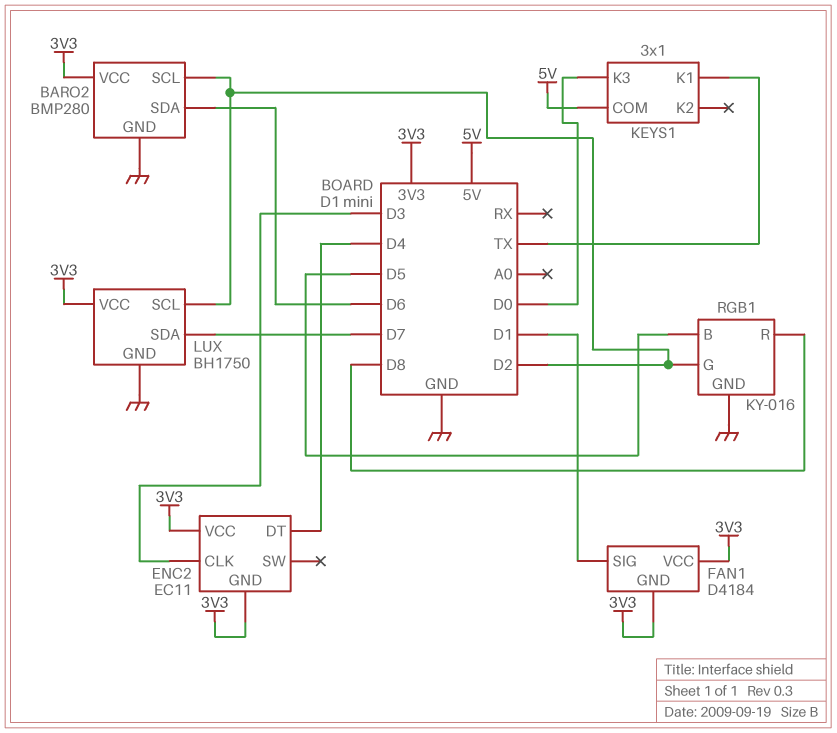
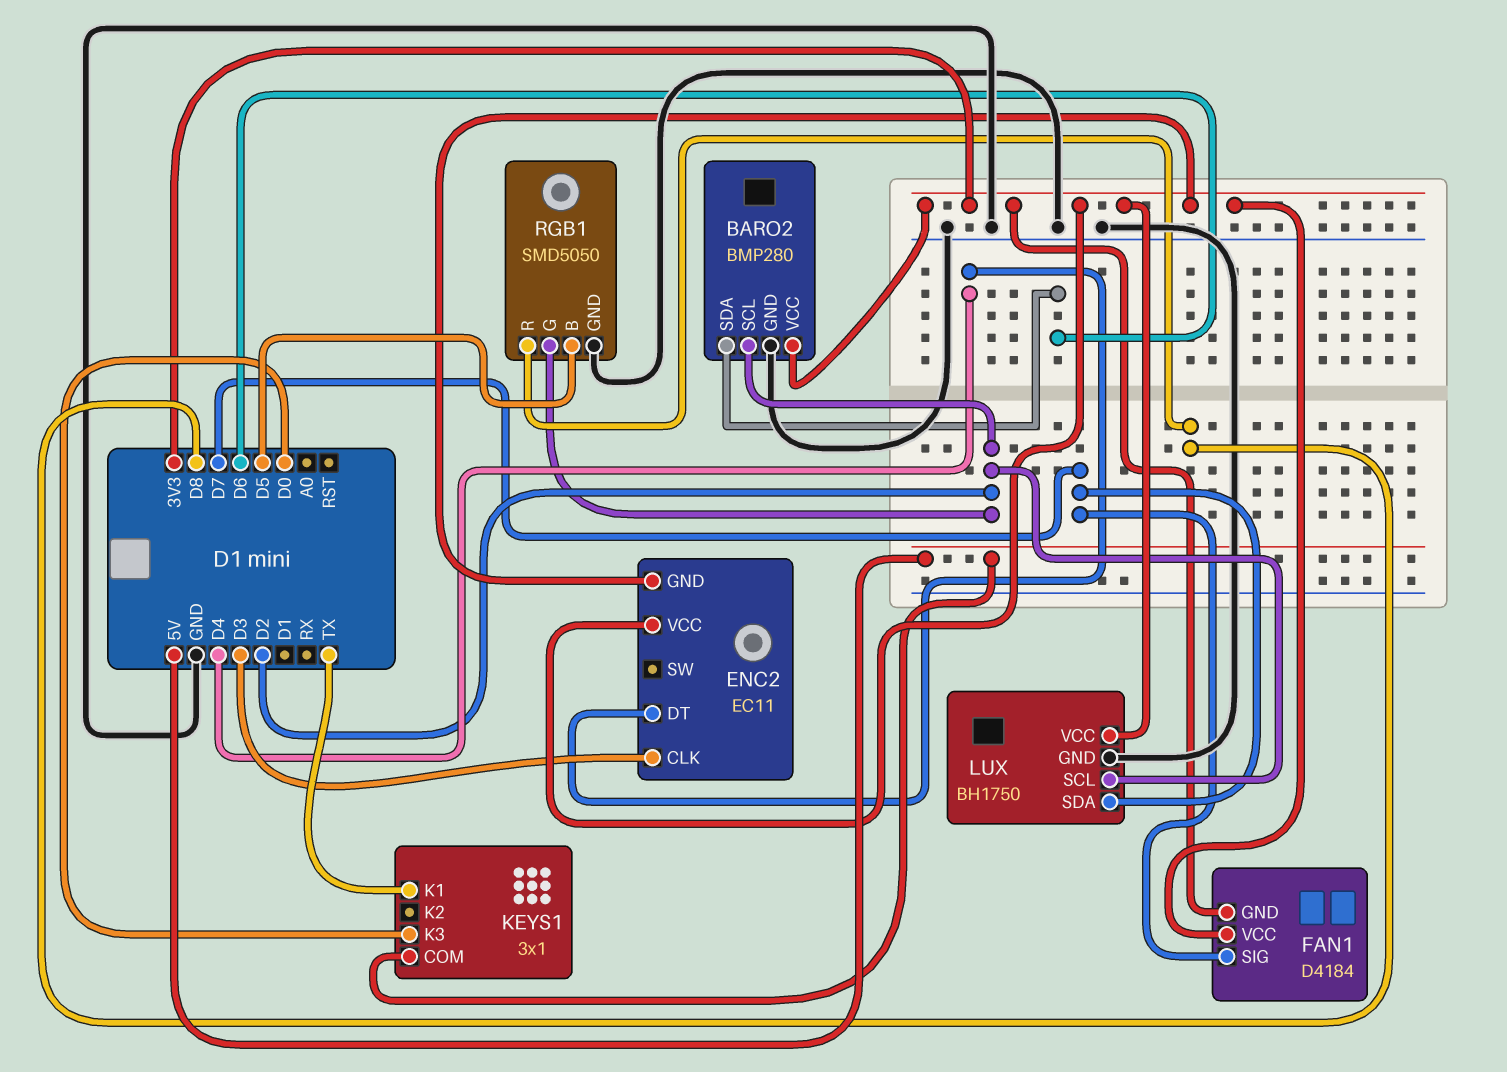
FAN1 pin SIG: D1 -> D7
RGB1: KY-016 -> SMD5050

